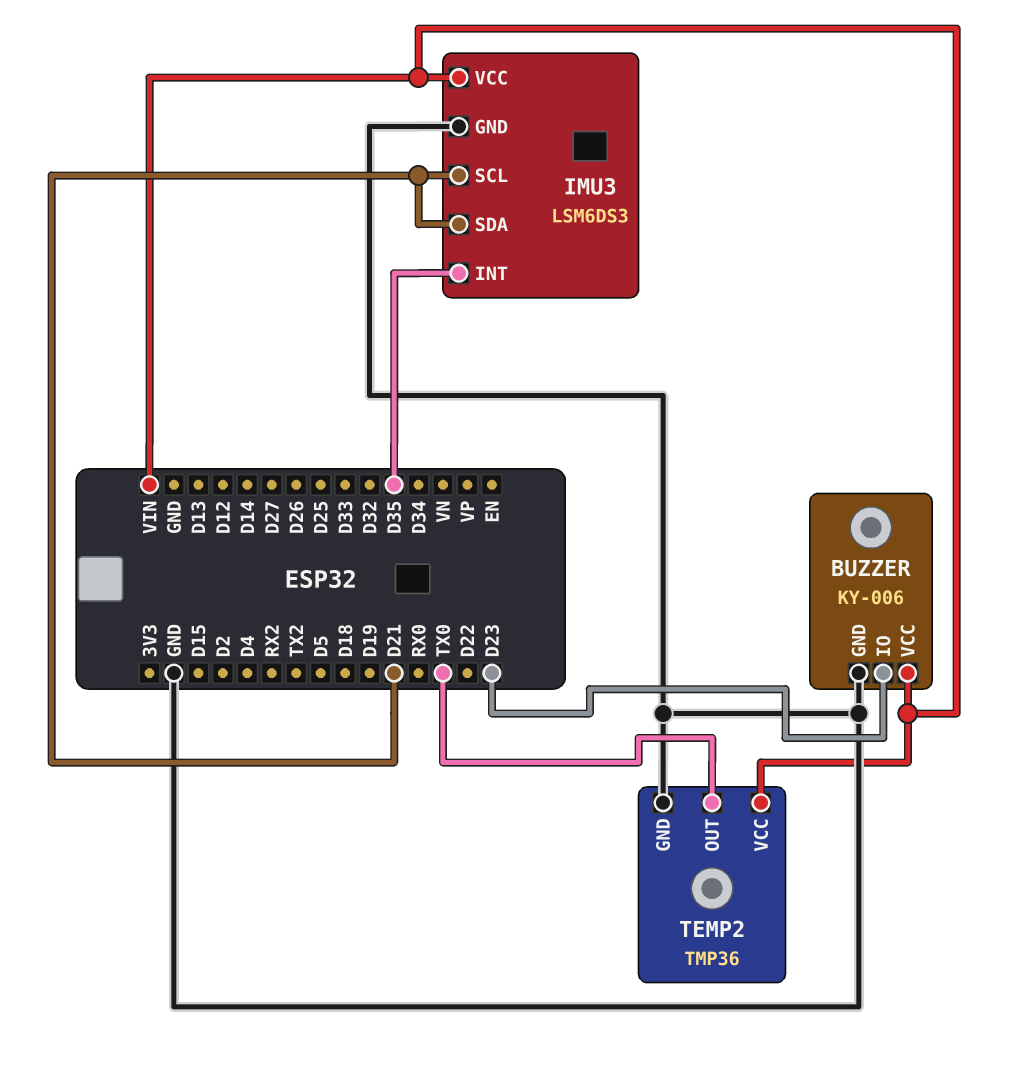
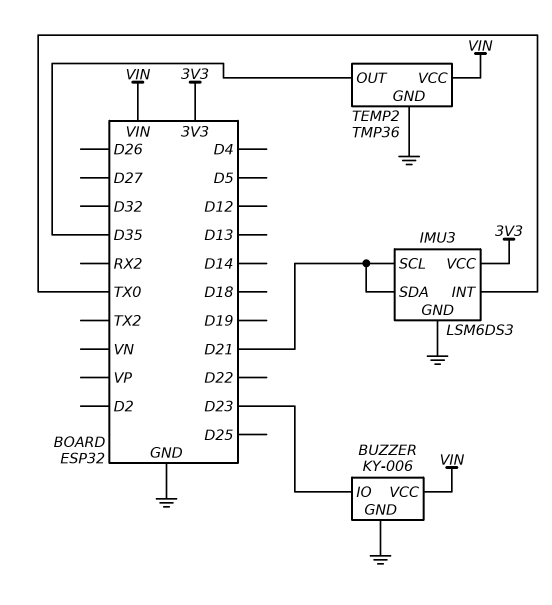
IMU3 pin INT: D35 -> TX0
IMU3 pin VCC: VIN -> 3V3
TEMP2 pin OUT: TX0 -> D35

